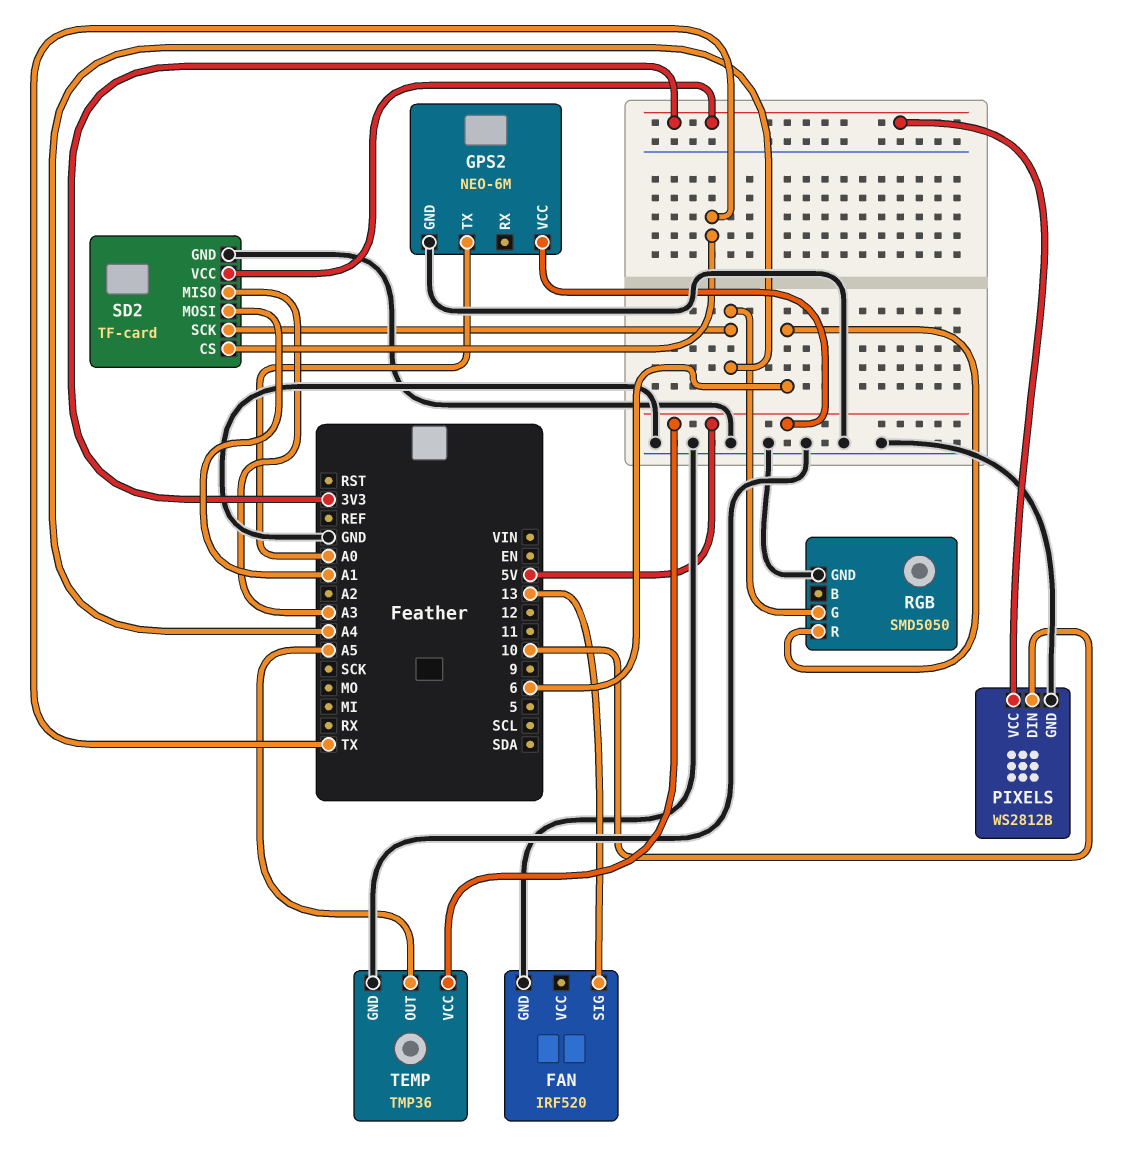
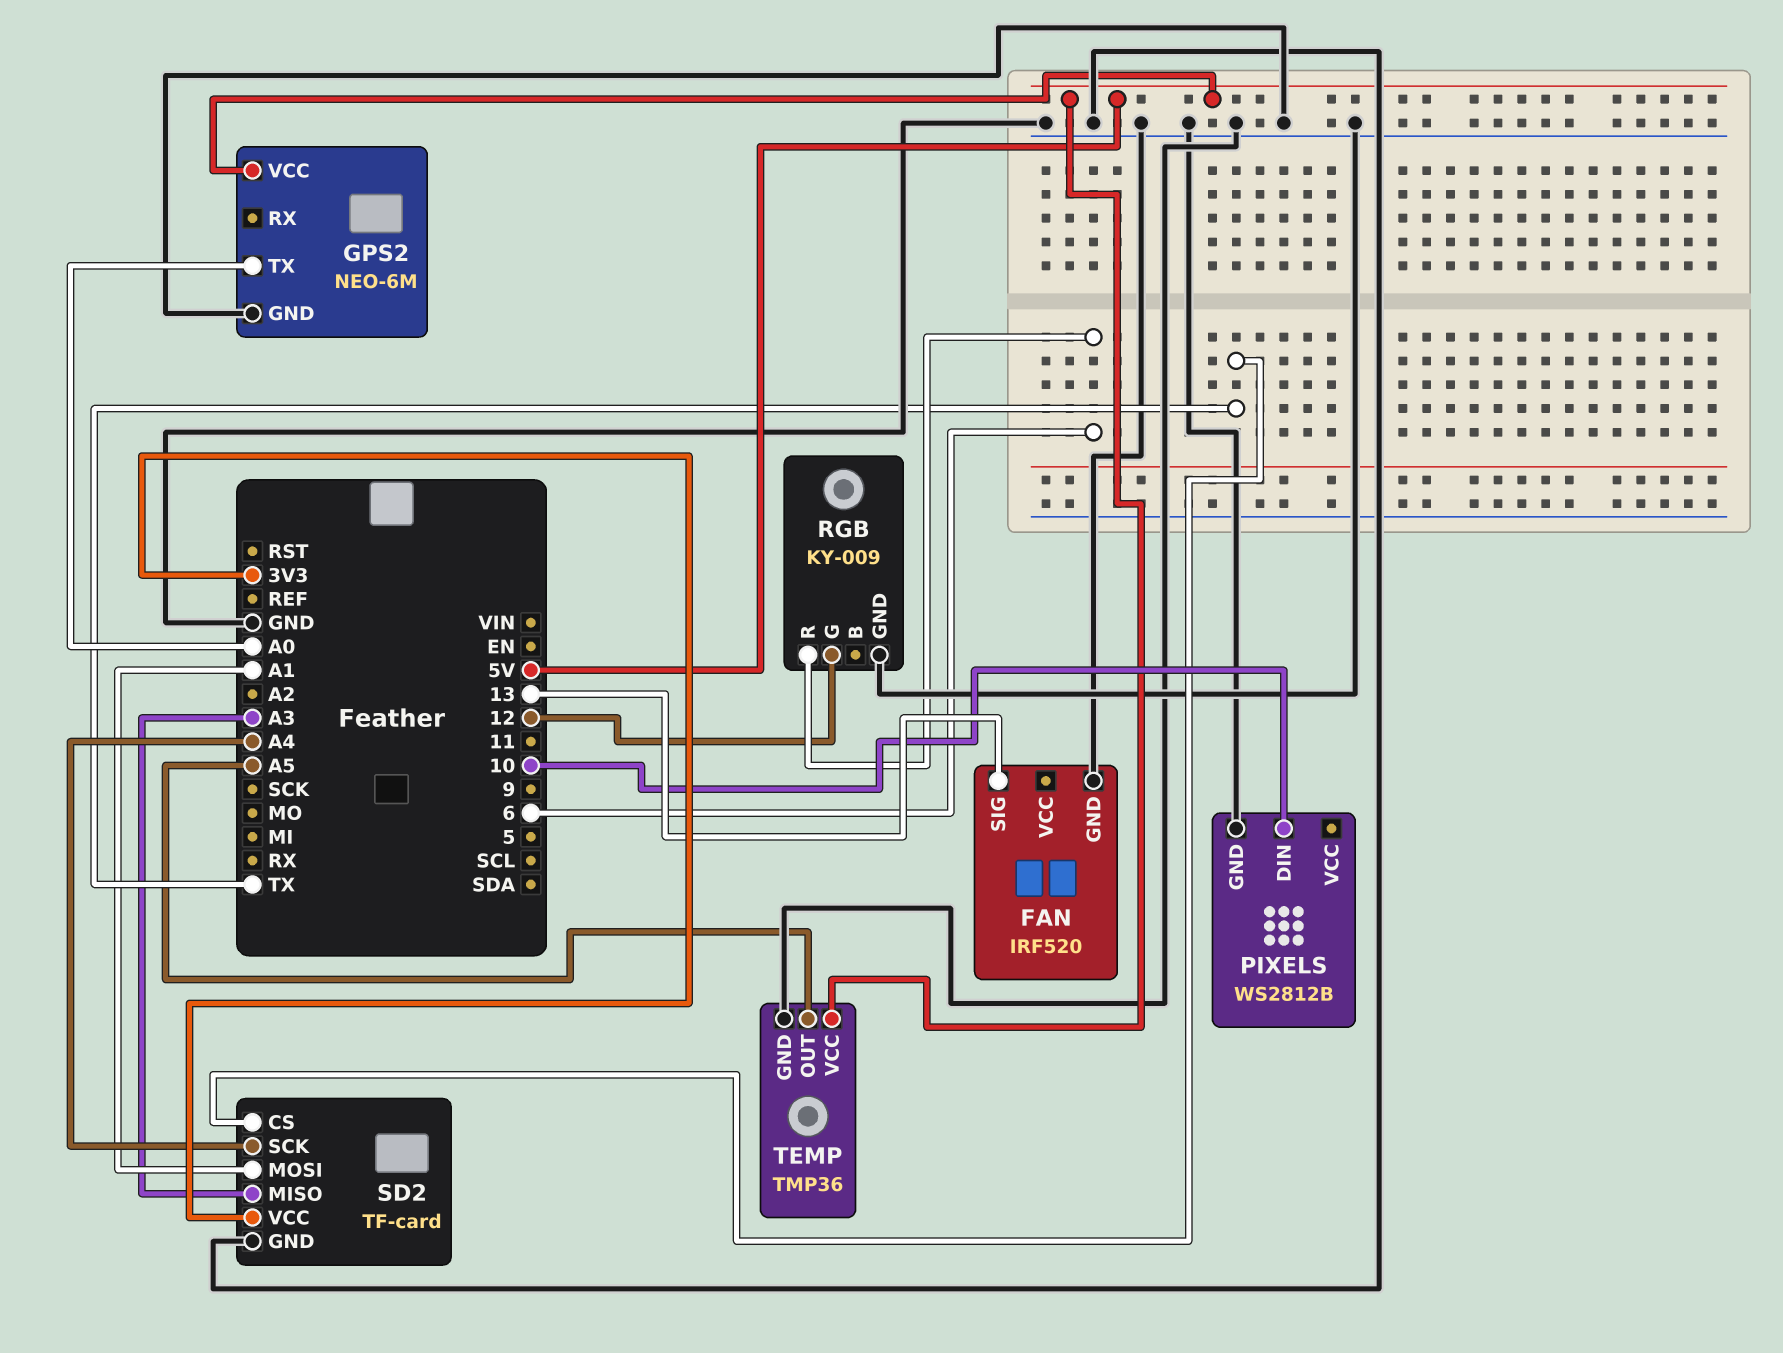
PIXELS pin VCC: 3V3 -> none
RGB: SMD5050 -> KY-009
RGB pin G: A4 -> 12

